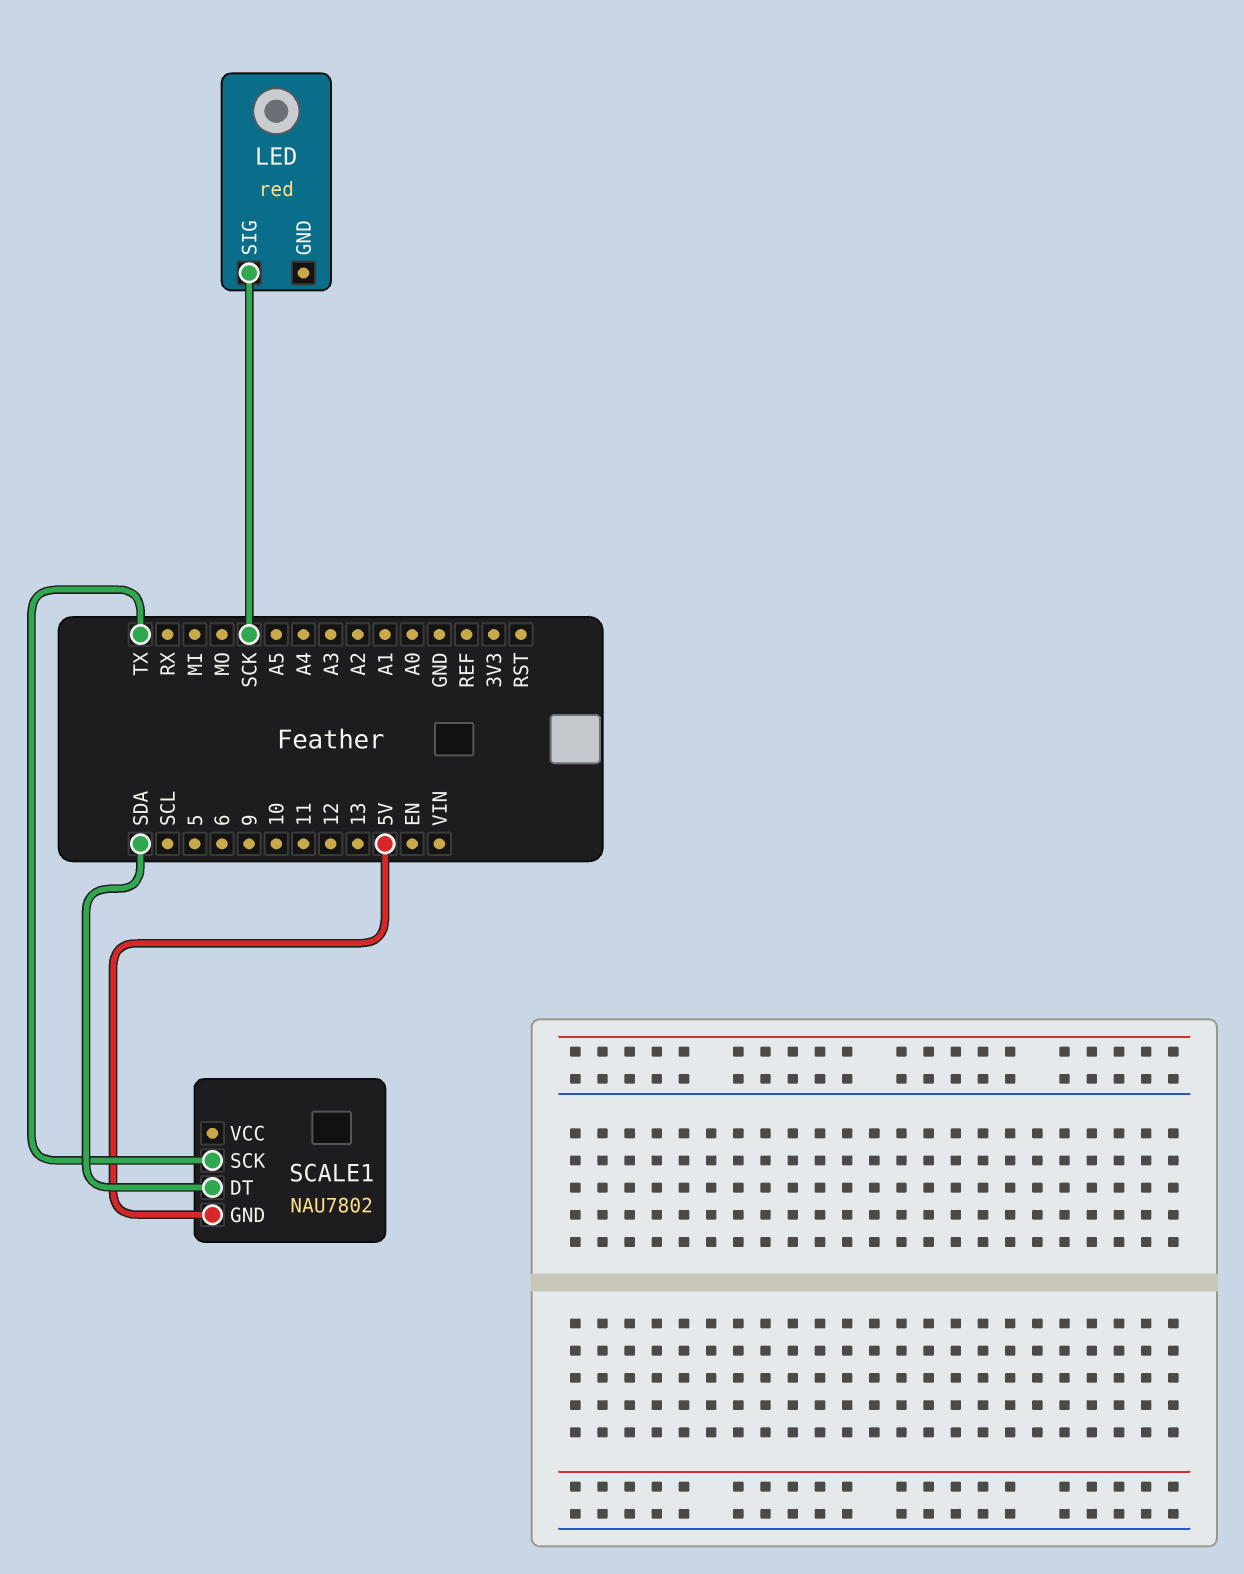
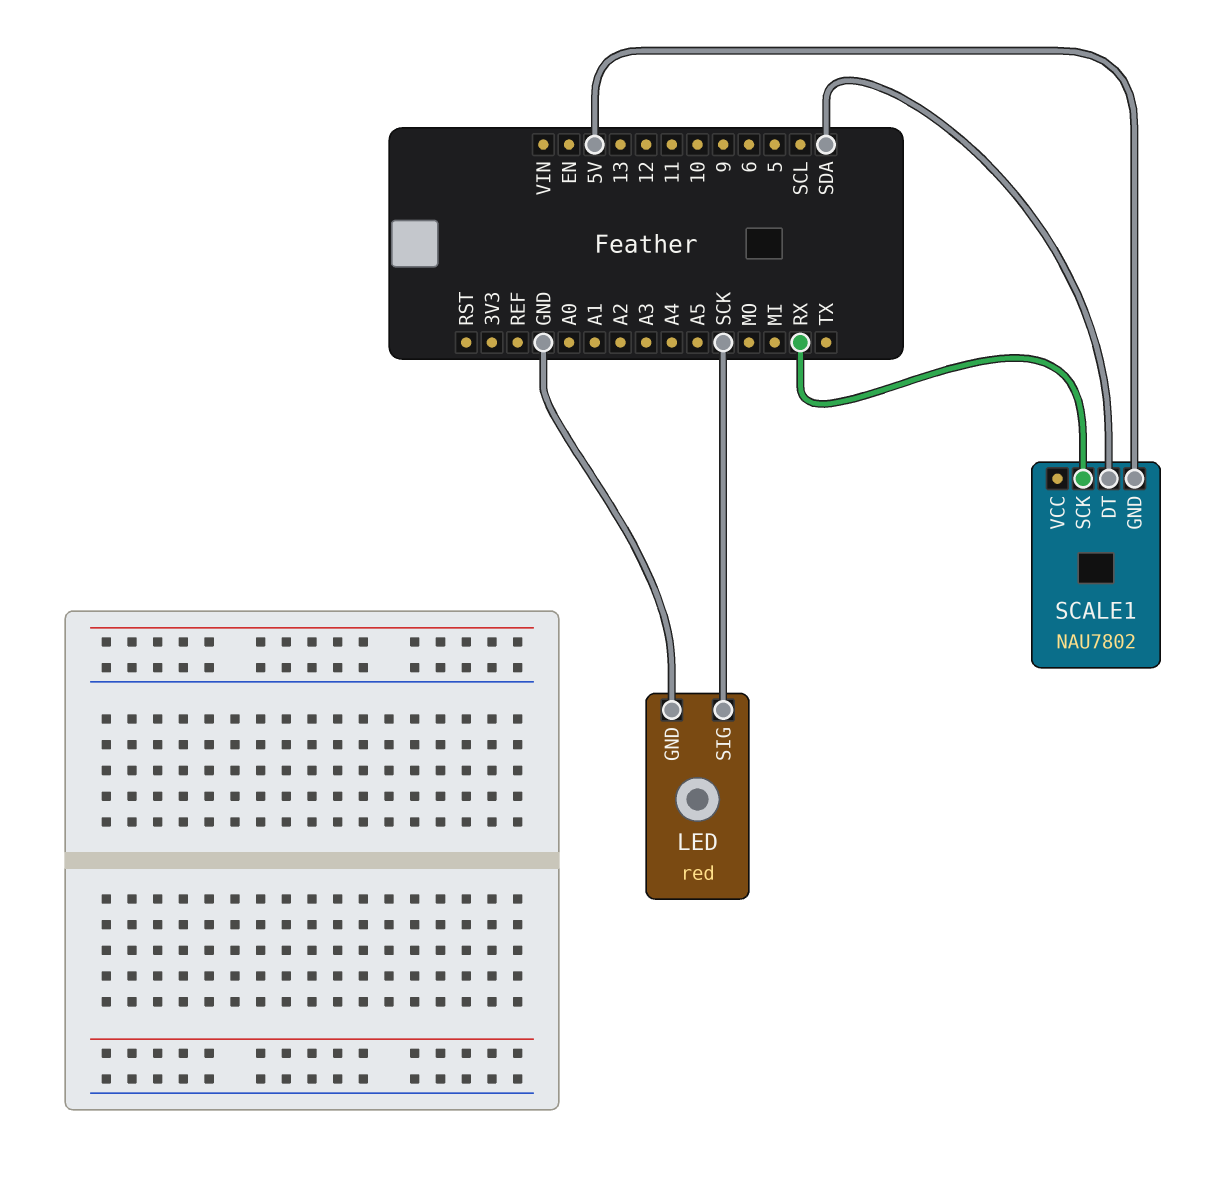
LED pin GND: none -> GND
SCALE1 pin SCK: TX -> RX

